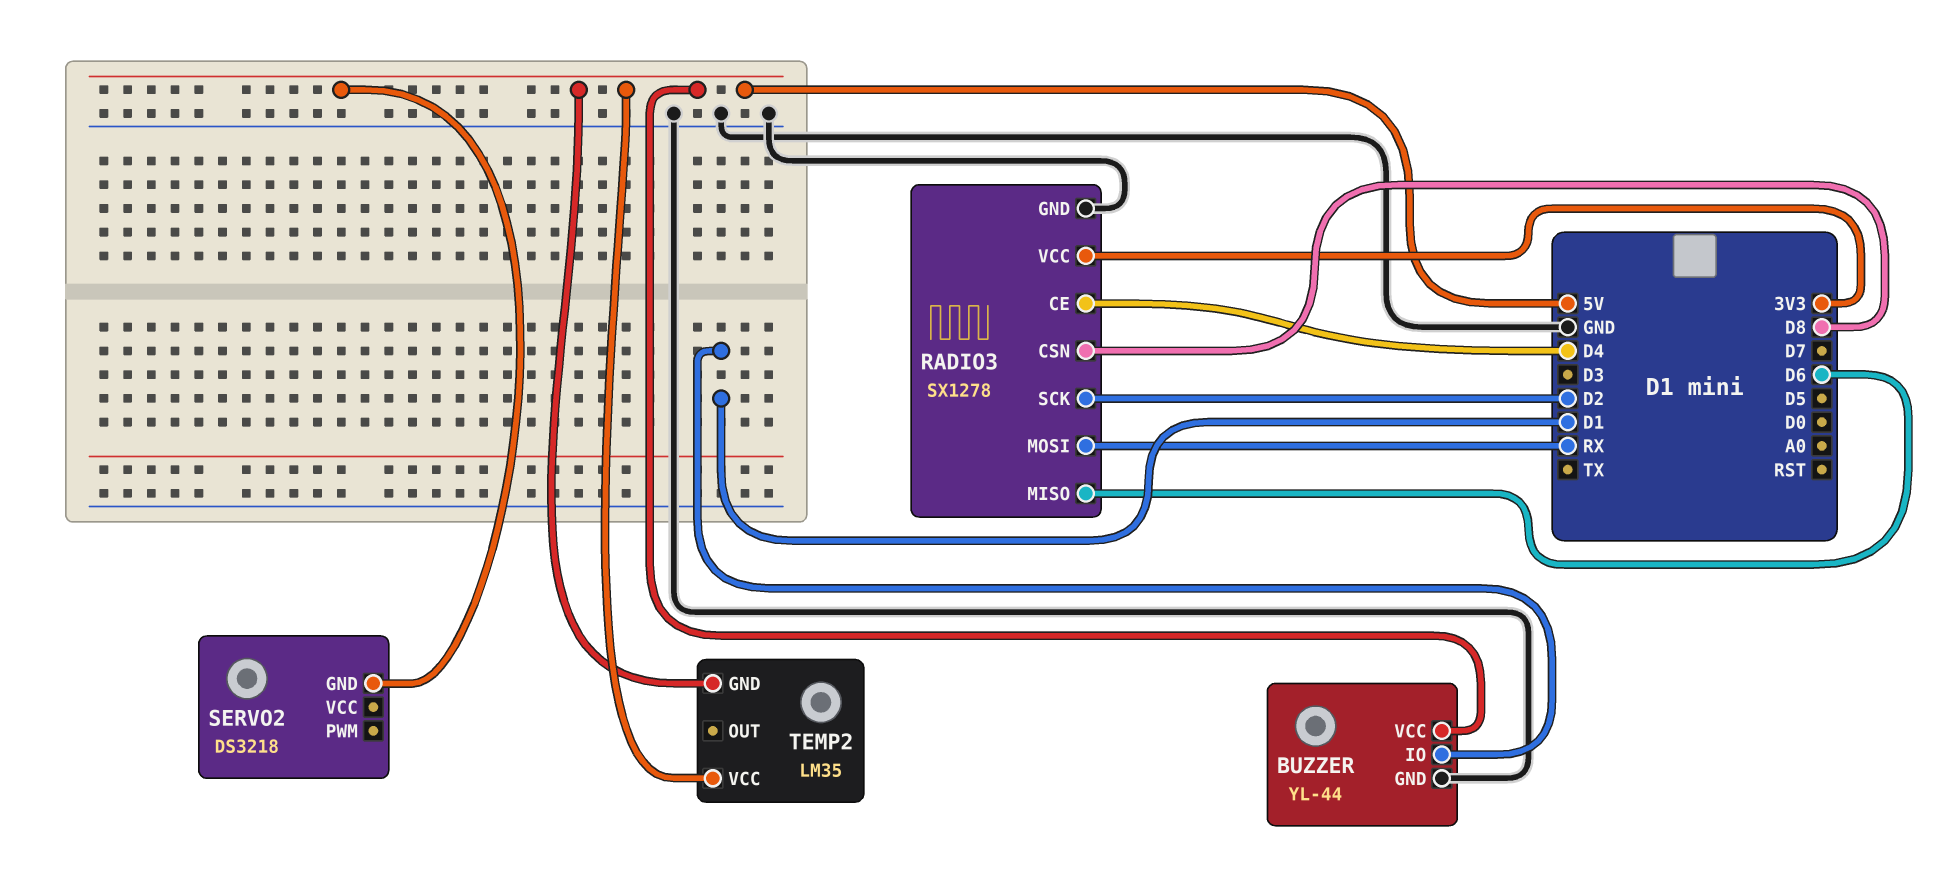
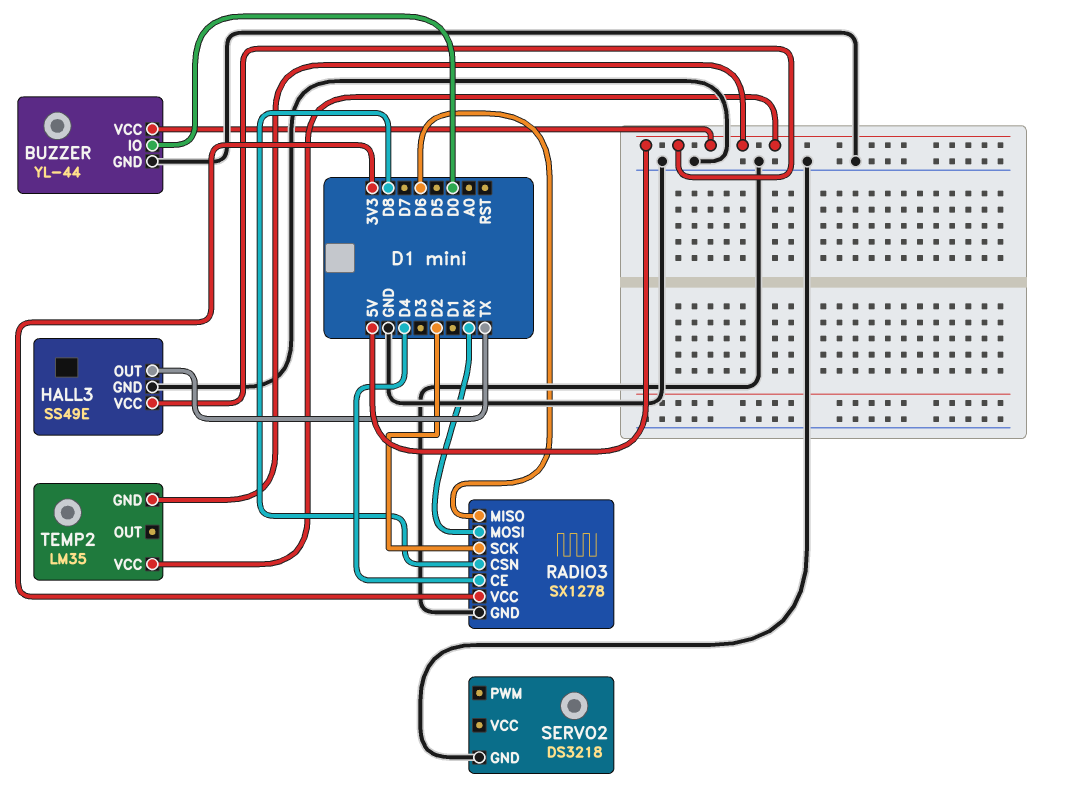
BUZZER pin IO: D1 -> D0
HALL3: none -> SS49E
HALL3 pin GND: none -> GND
HALL3 pin OUT: none -> TX
HALL3 pin VCC: none -> 5V
SERVO2 pin GND: 5V -> GND

